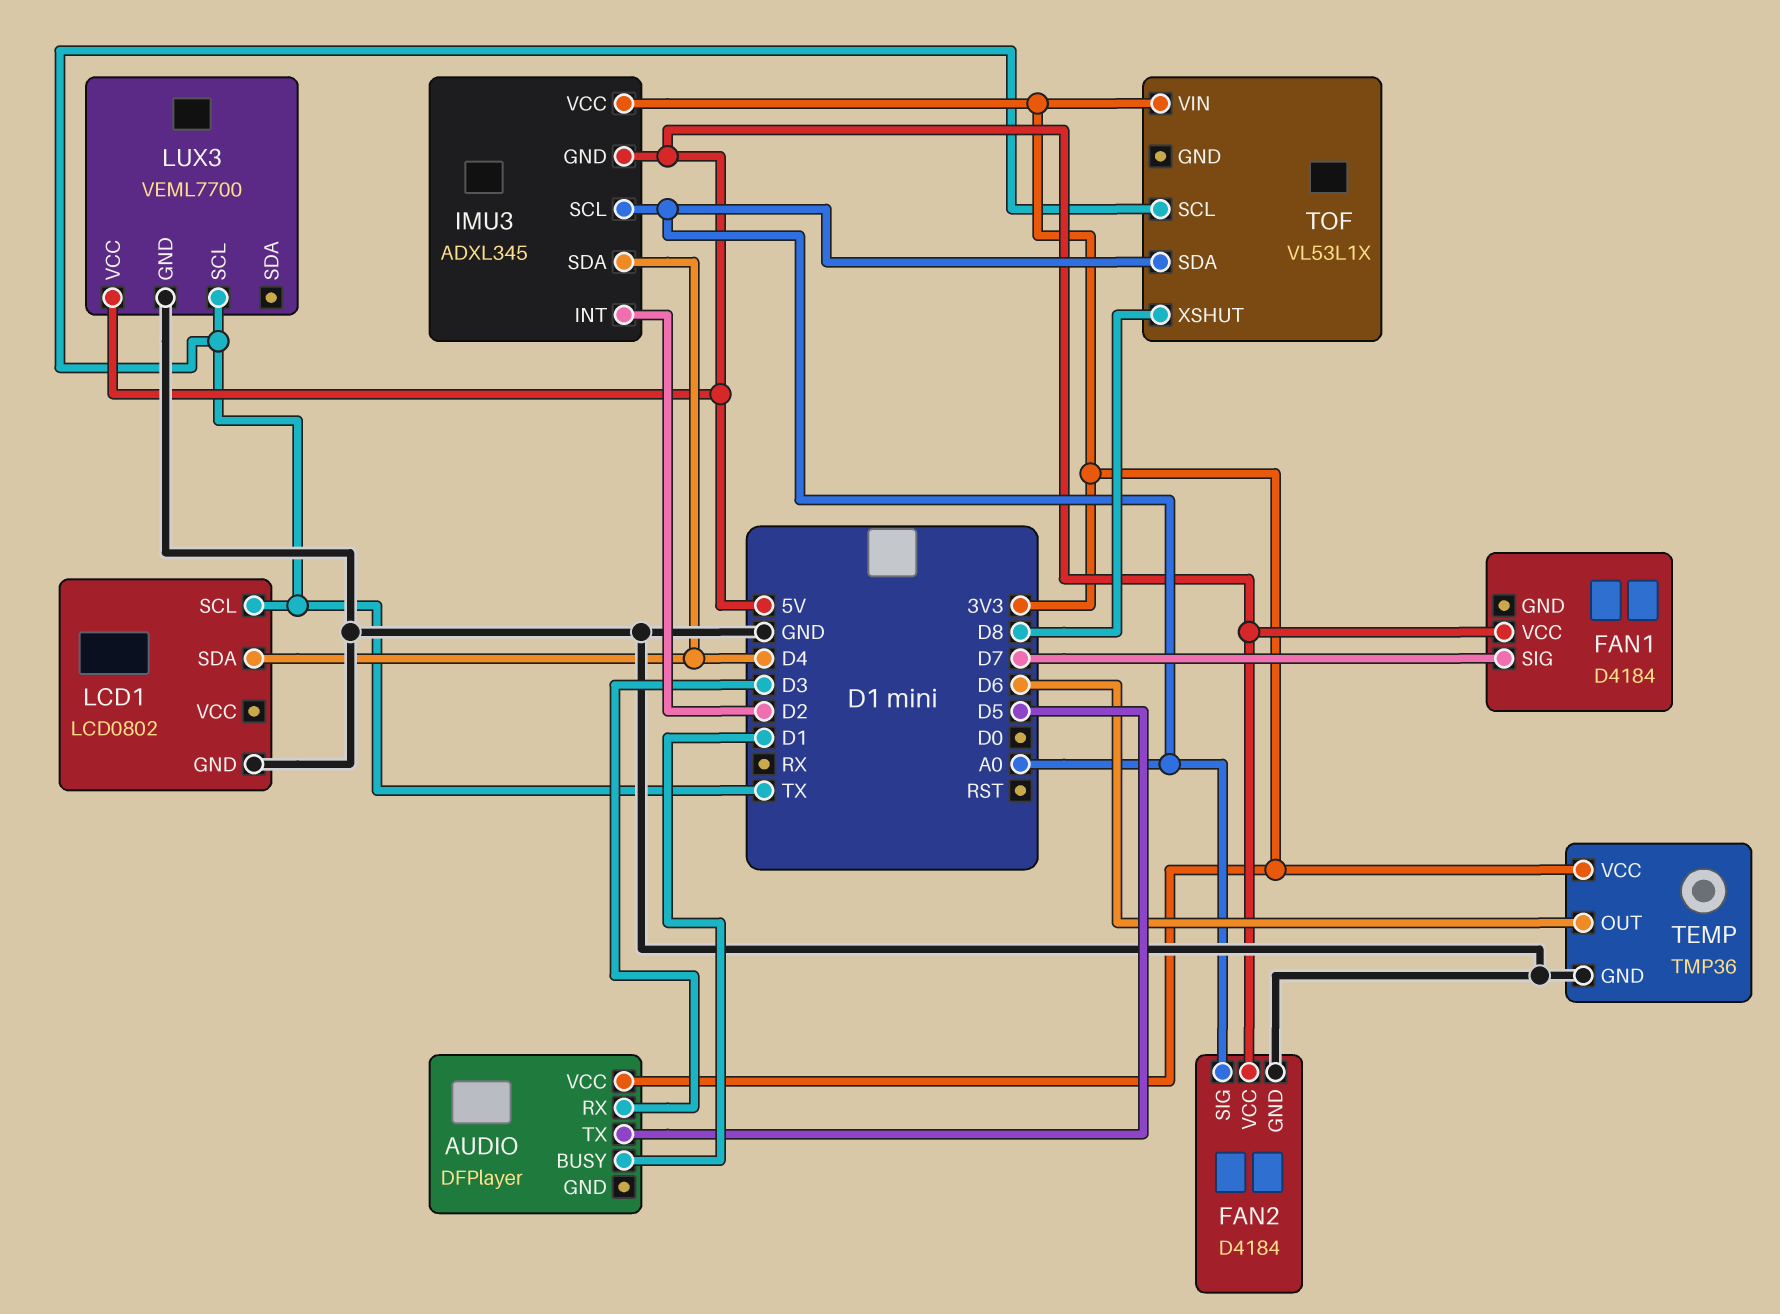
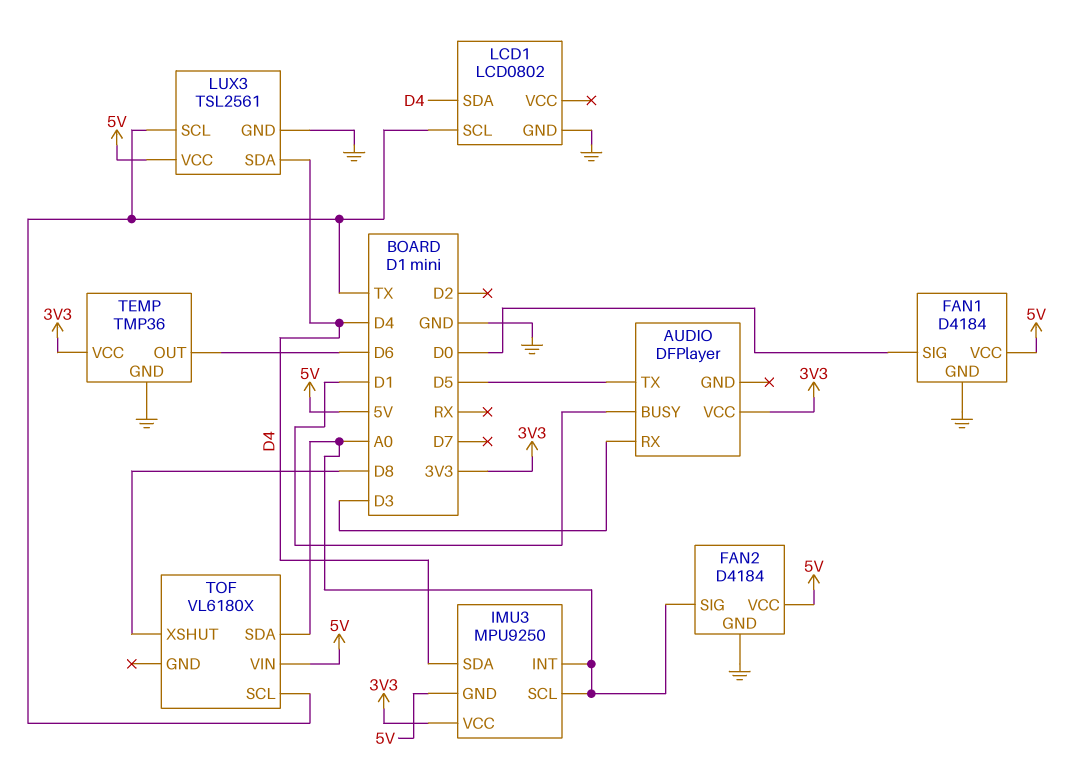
FAN1 pin GND: none -> GND
FAN1 pin SIG: D7 -> D0
IMU3: ADXL345 -> MPU9250
IMU3 pin INT: D2 -> A0
LUX3: VEML7700 -> TSL2561
LUX3 pin SDA: none -> D4
TOF: VL53L1X -> VL6180X
TOF pin VIN: 3V3 -> 5V

